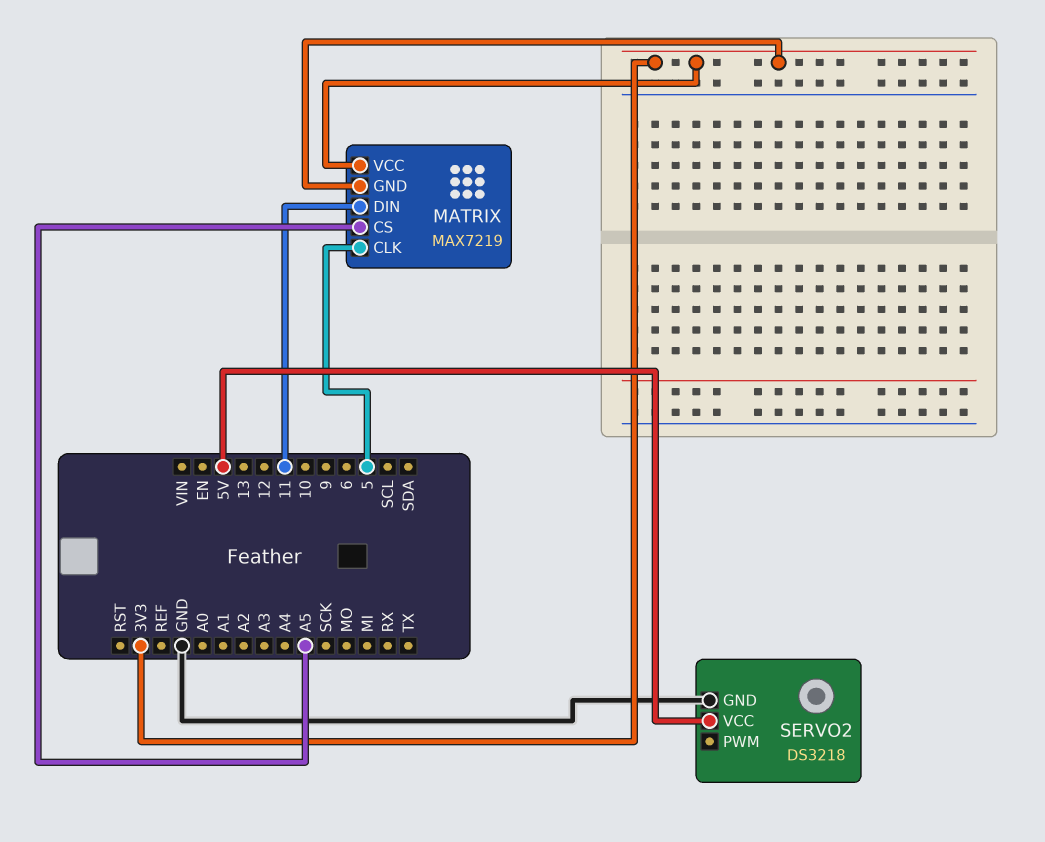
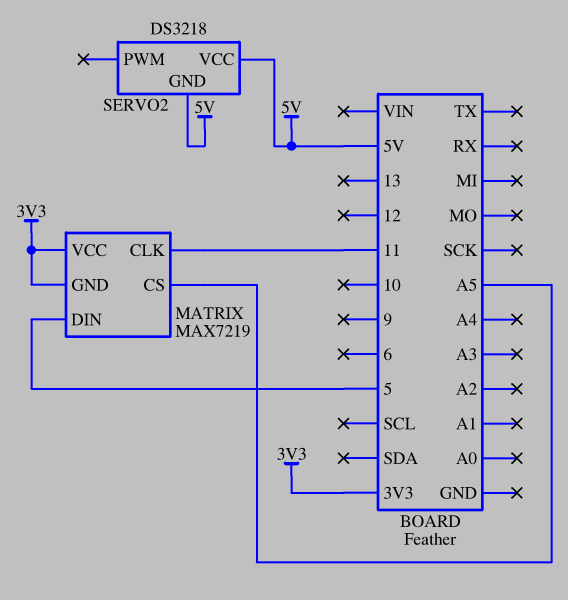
MATRIX pin CLK: 5 -> 11
MATRIX pin DIN: 11 -> 5
SERVO2 pin GND: GND -> 5V

